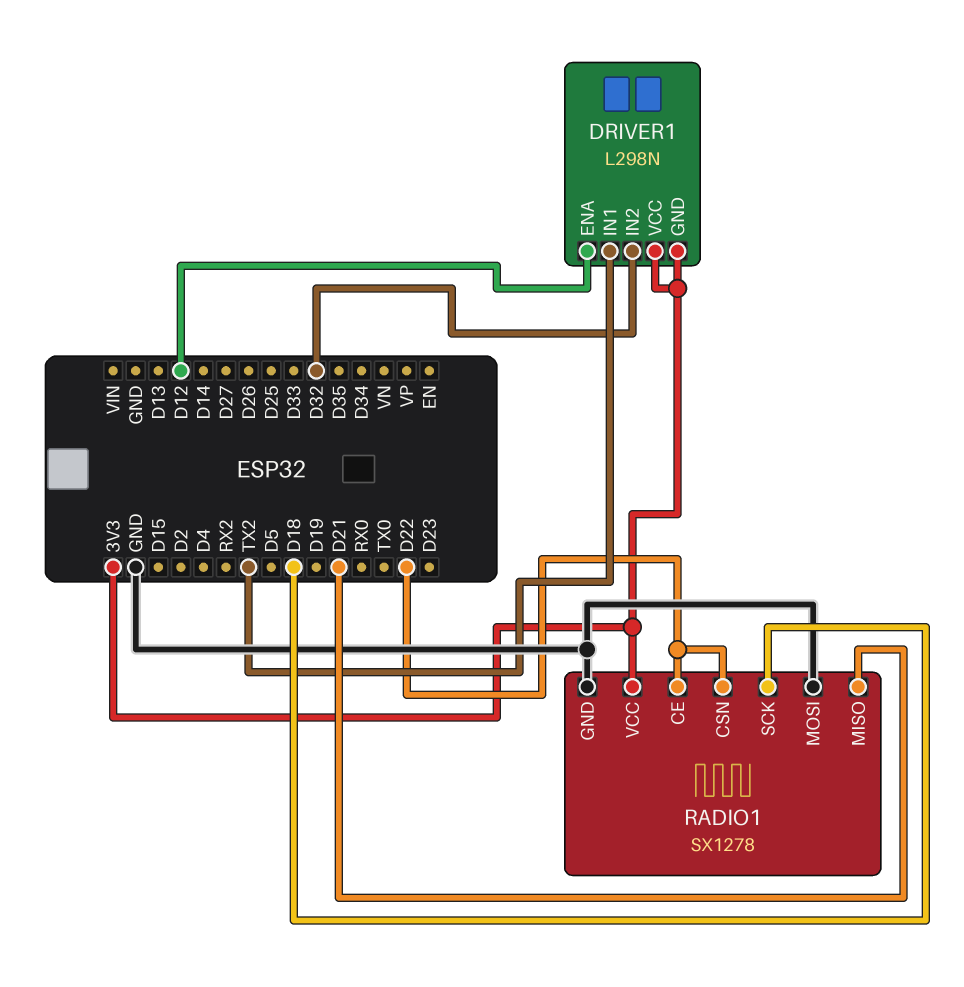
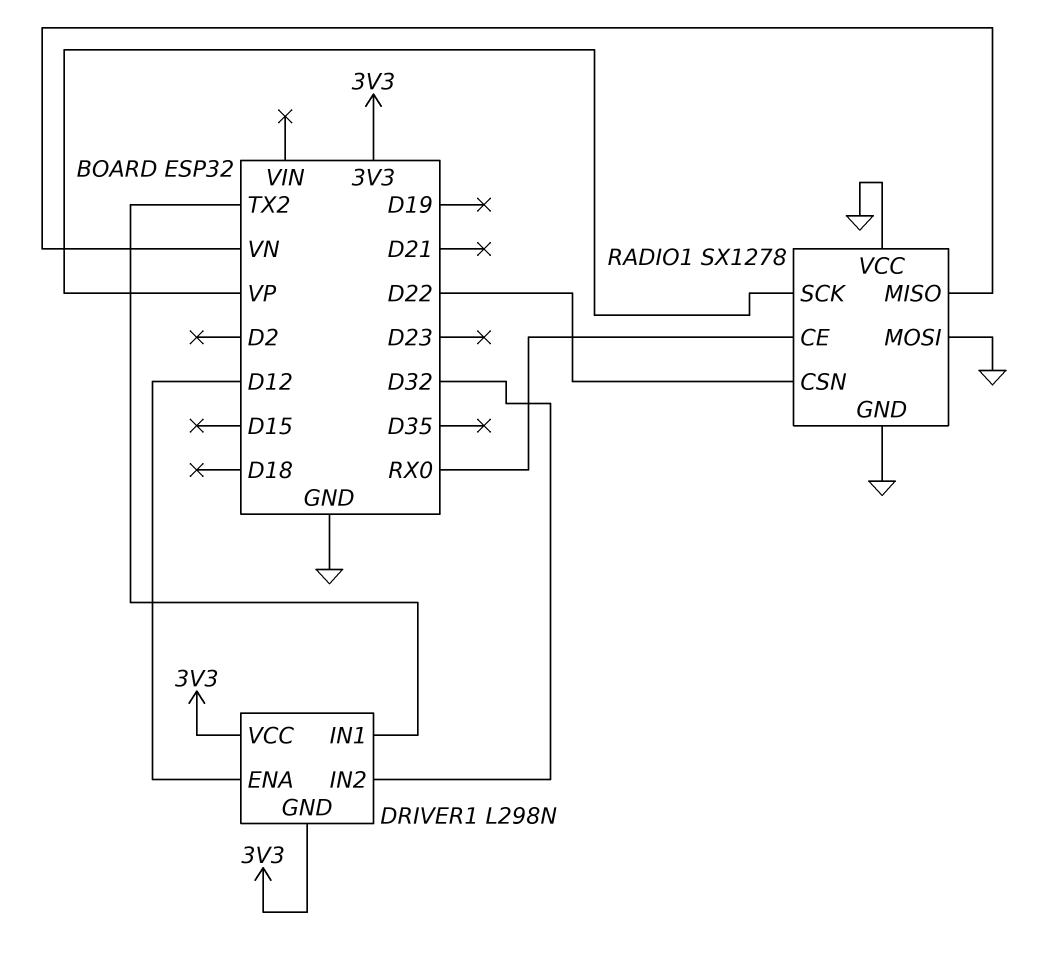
RADIO1 pin CE: D22 -> RX0
RADIO1 pin MISO: D21 -> VN
RADIO1 pin SCK: D18 -> VP
RADIO1 pin VCC: 3V3 -> GND

